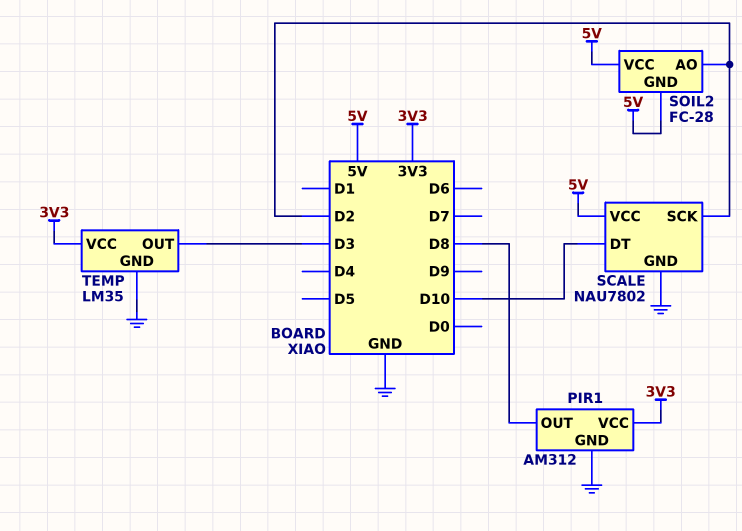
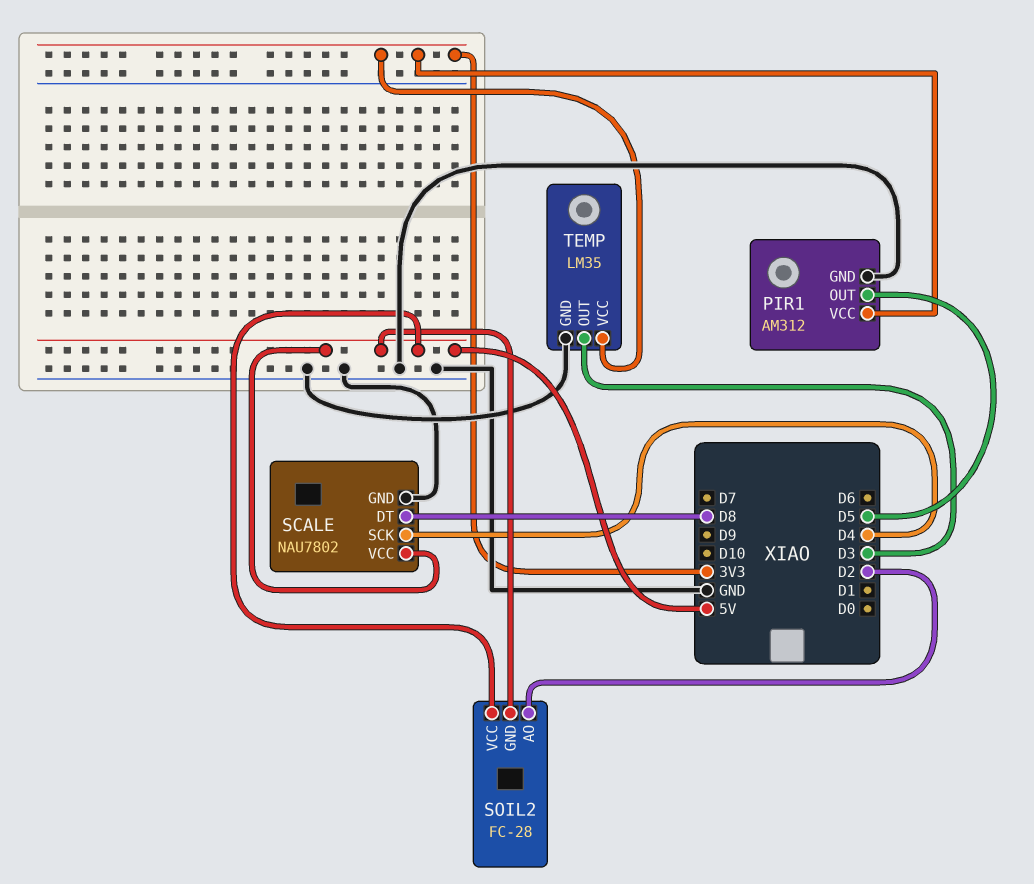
PIR1 pin OUT: D8 -> D5
SCALE pin DT: D10 -> D8
SCALE pin SCK: D2 -> D4

